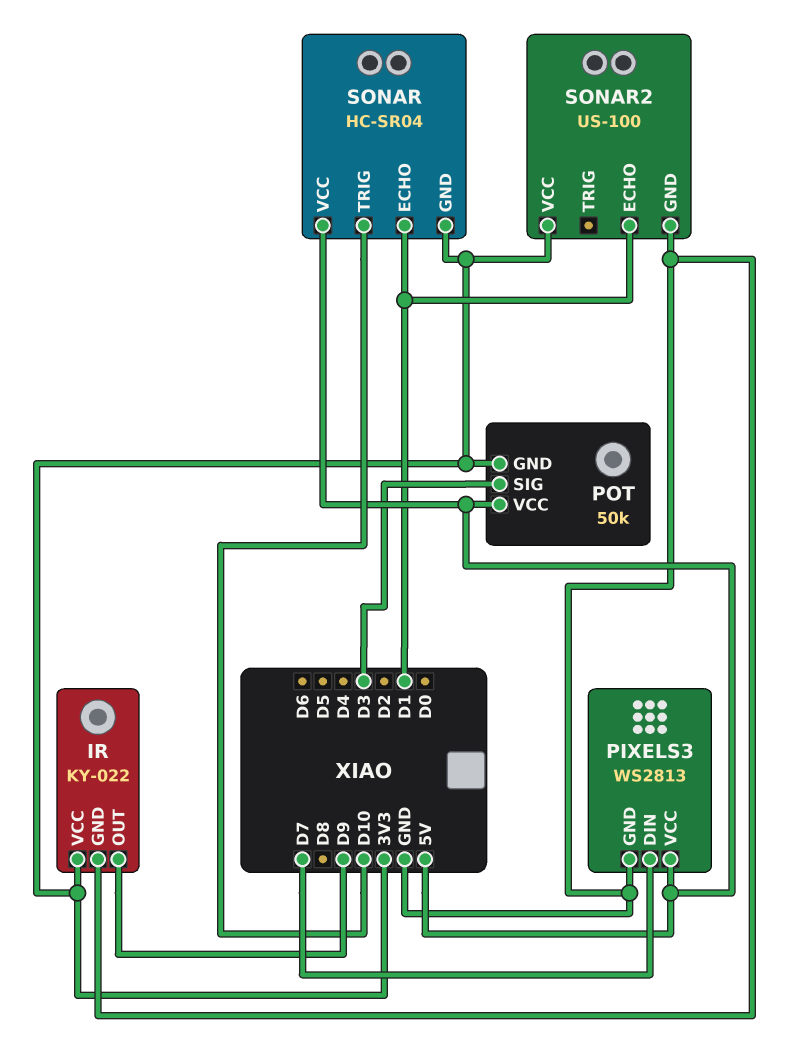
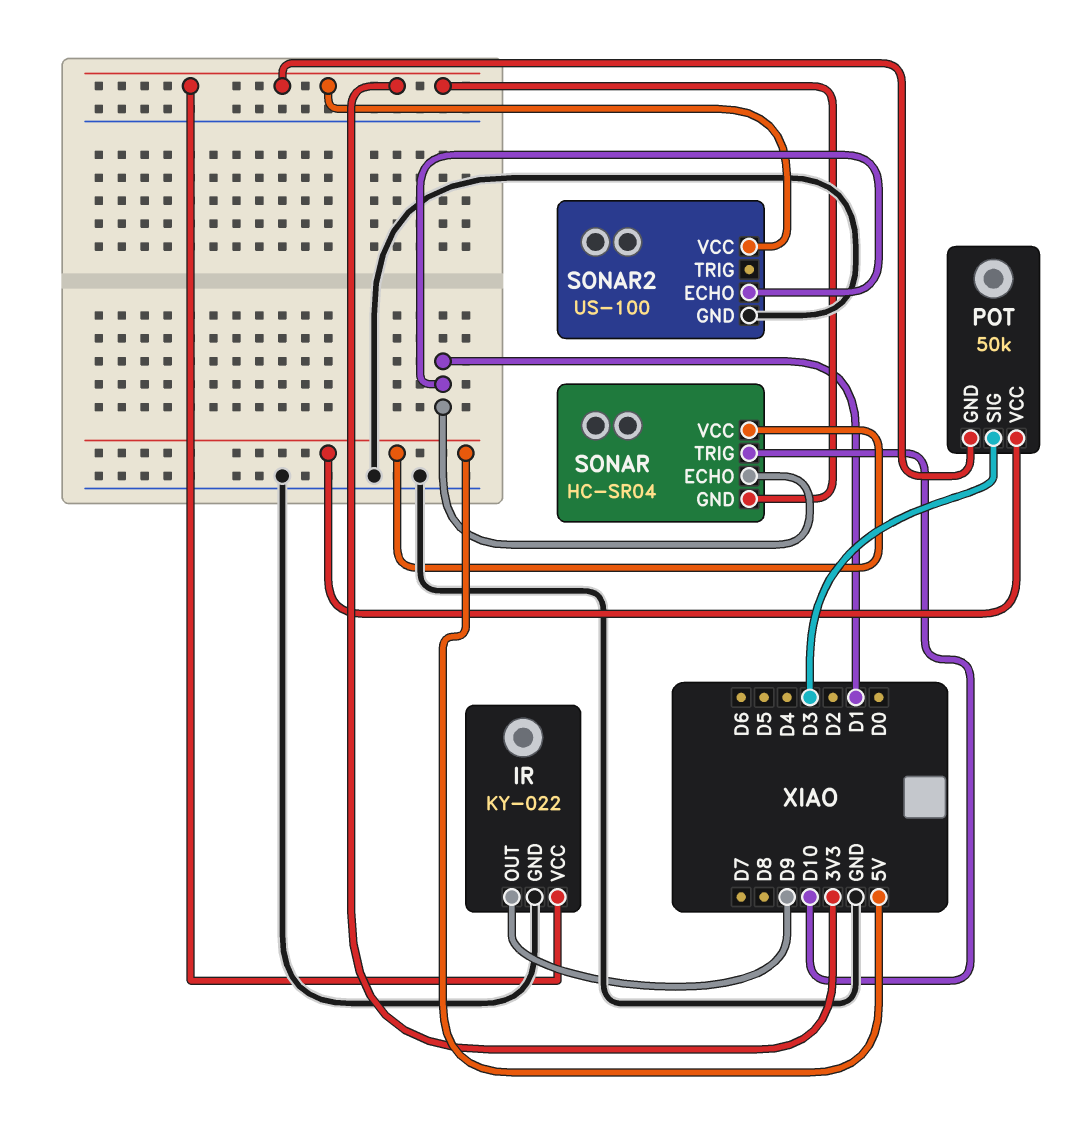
PIXELS3: WS2813 -> none
PIXELS3 pin DIN: D7 -> none
PIXELS3 pin GND: GND -> none
PIXELS3 pin VCC: 5V -> none

